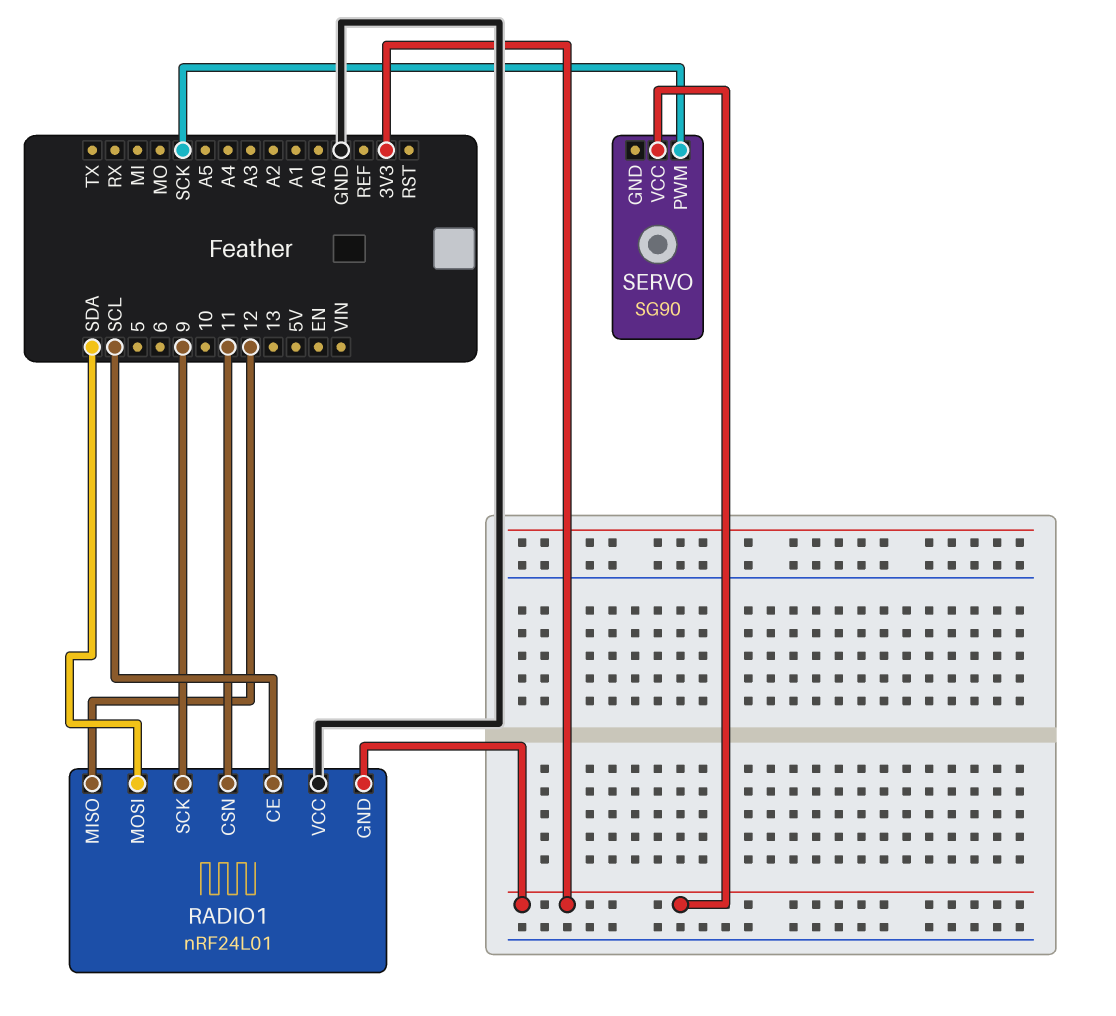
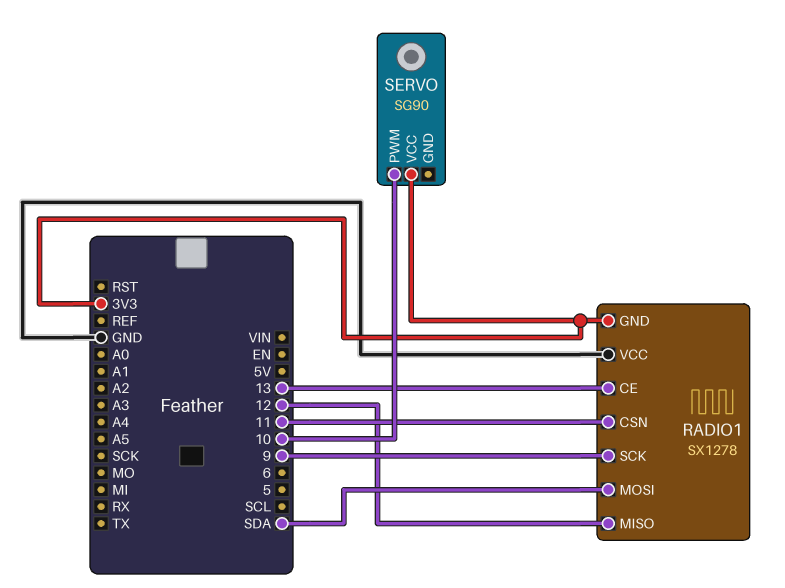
RADIO1: nRF24L01 -> SX1278
RADIO1 pin CE: SCL -> 13
SERVO pin PWM: SCK -> 10

